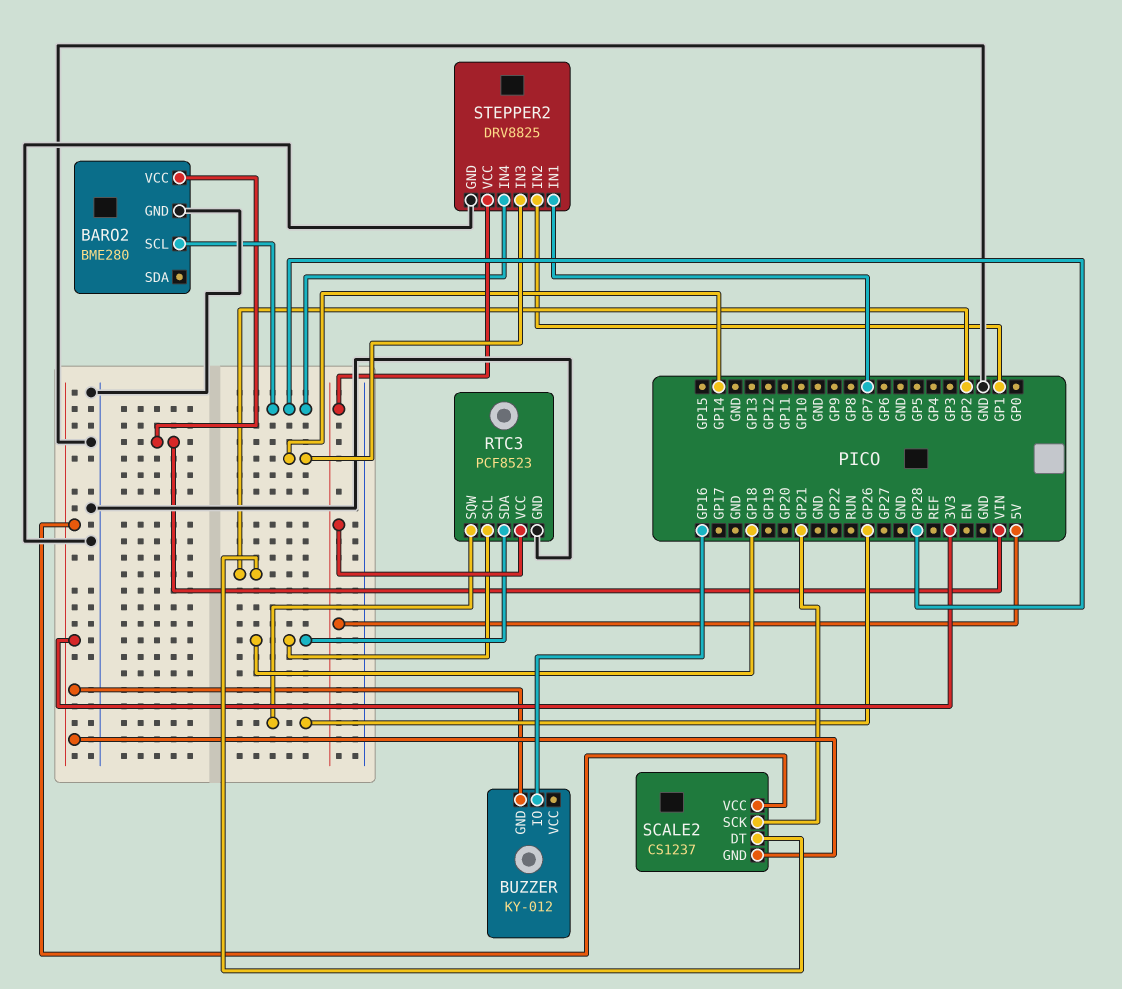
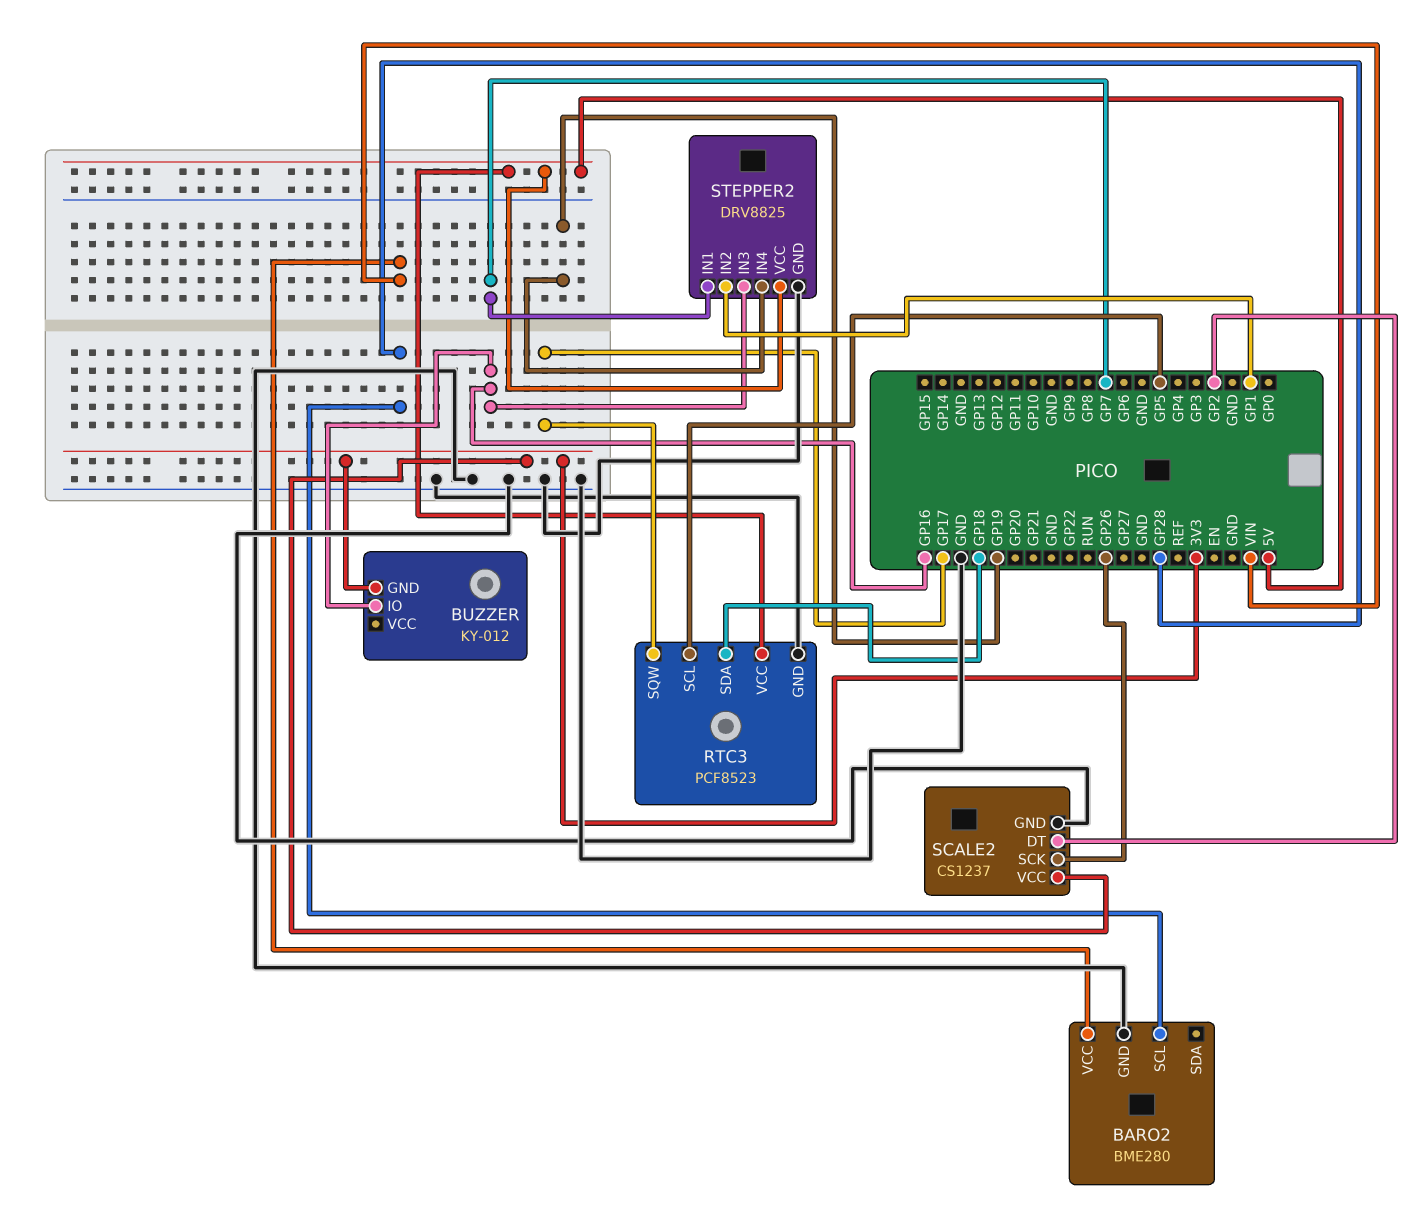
RTC3 pin SCL: GP18 -> GP5
RTC3 pin SQW: GP26 -> GP17
SCALE2 pin GND: 3V3 -> GND
SCALE2 pin SCK: GP21 -> GP26
STEPPER2 pin IN3: GP14 -> GP16
STEPPER2 pin IN4: GP28 -> GP19

